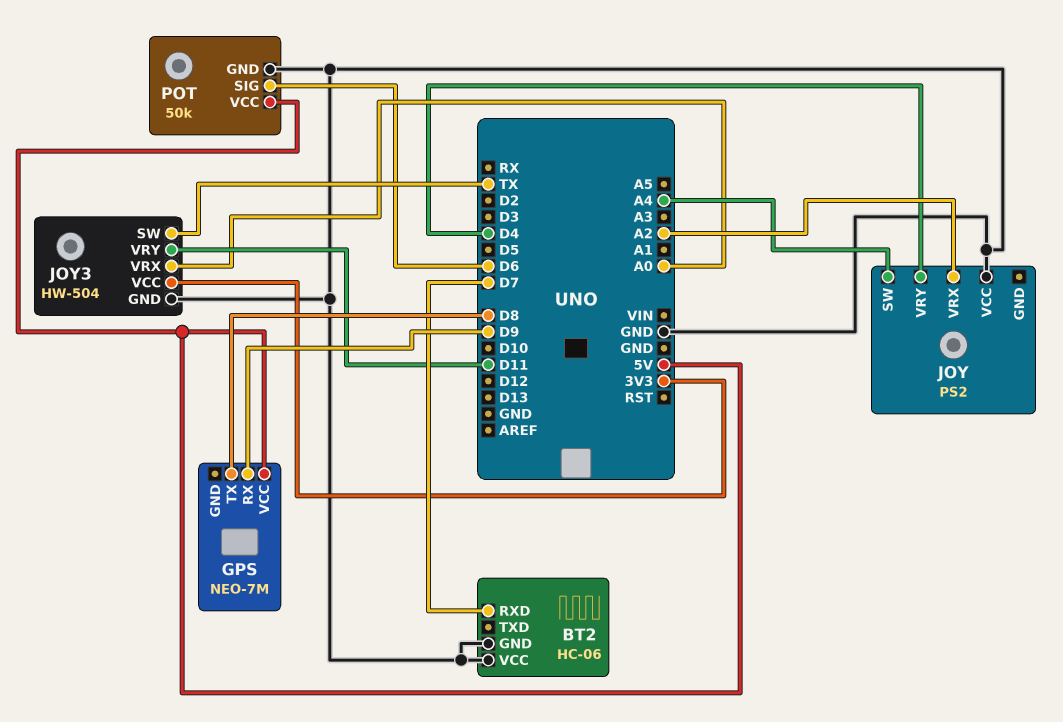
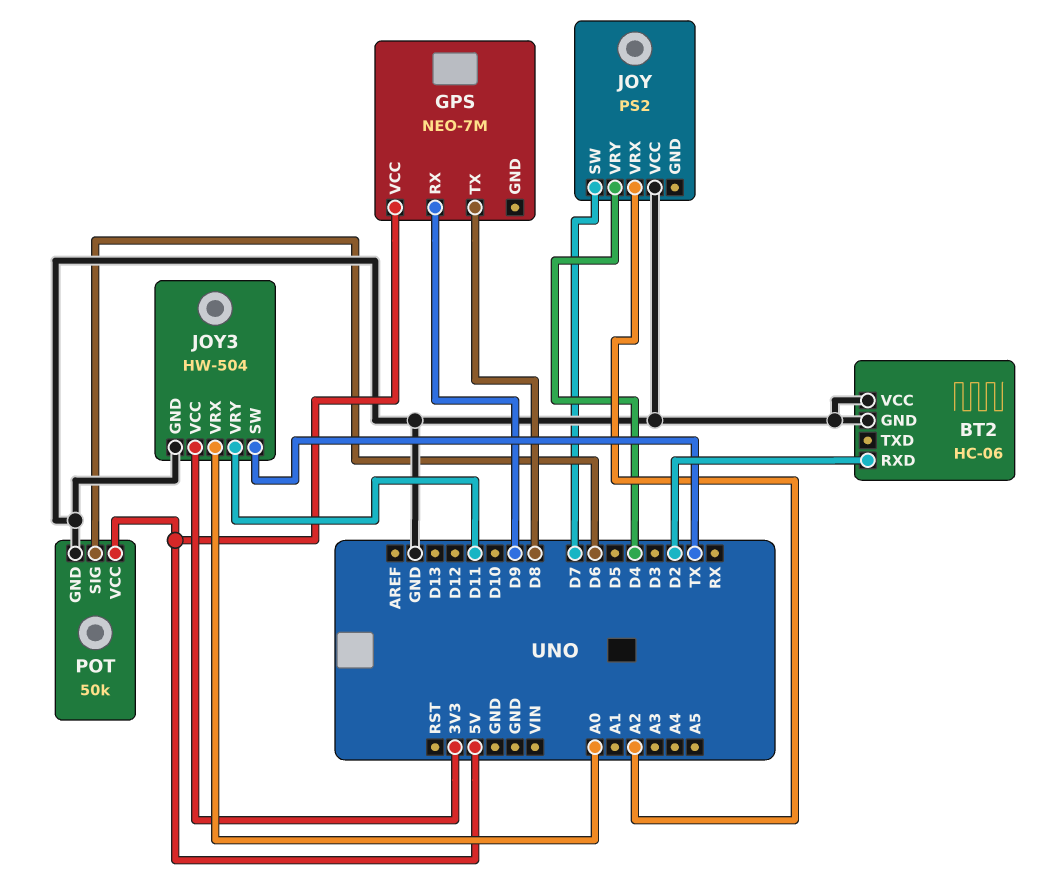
BT2 pin RXD: D7 -> D2
JOY pin SW: A4 -> D7

